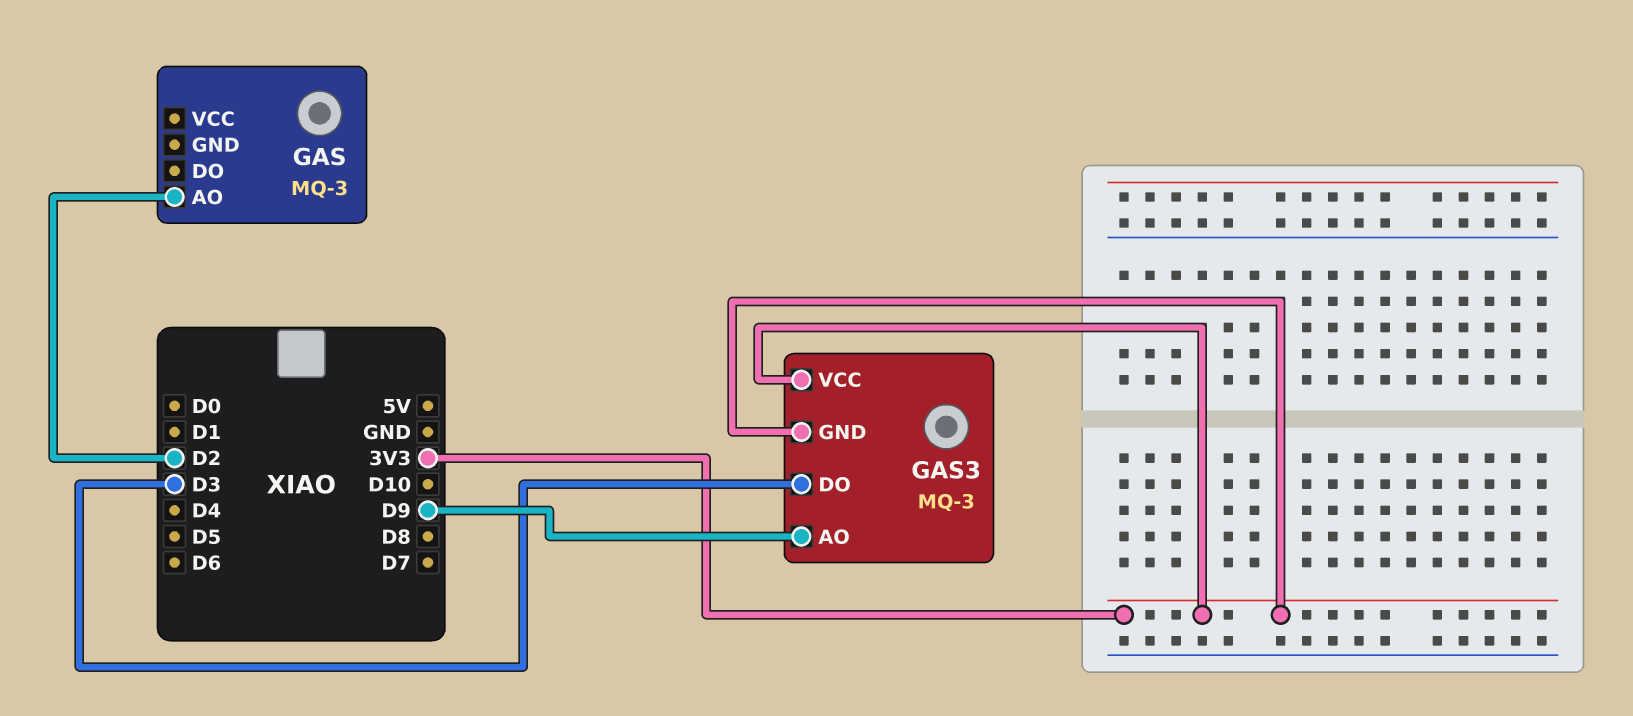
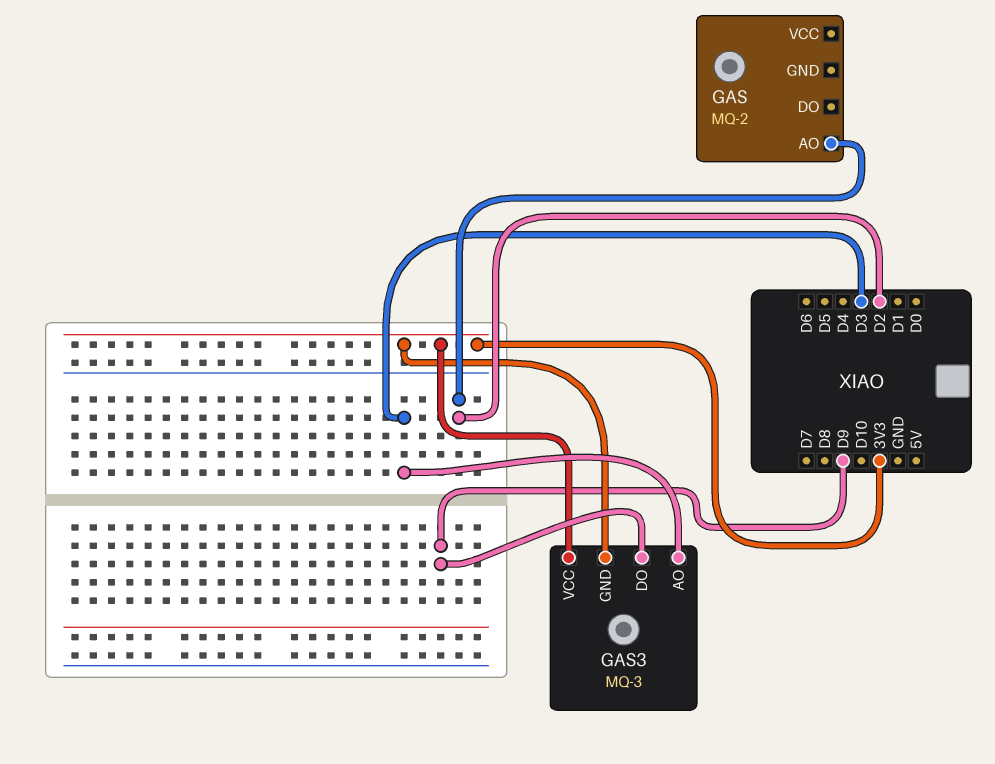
GAS: MQ-3 -> MQ-2
GAS3 pin AO: D9 -> D3
GAS3 pin DO: D3 -> D9

